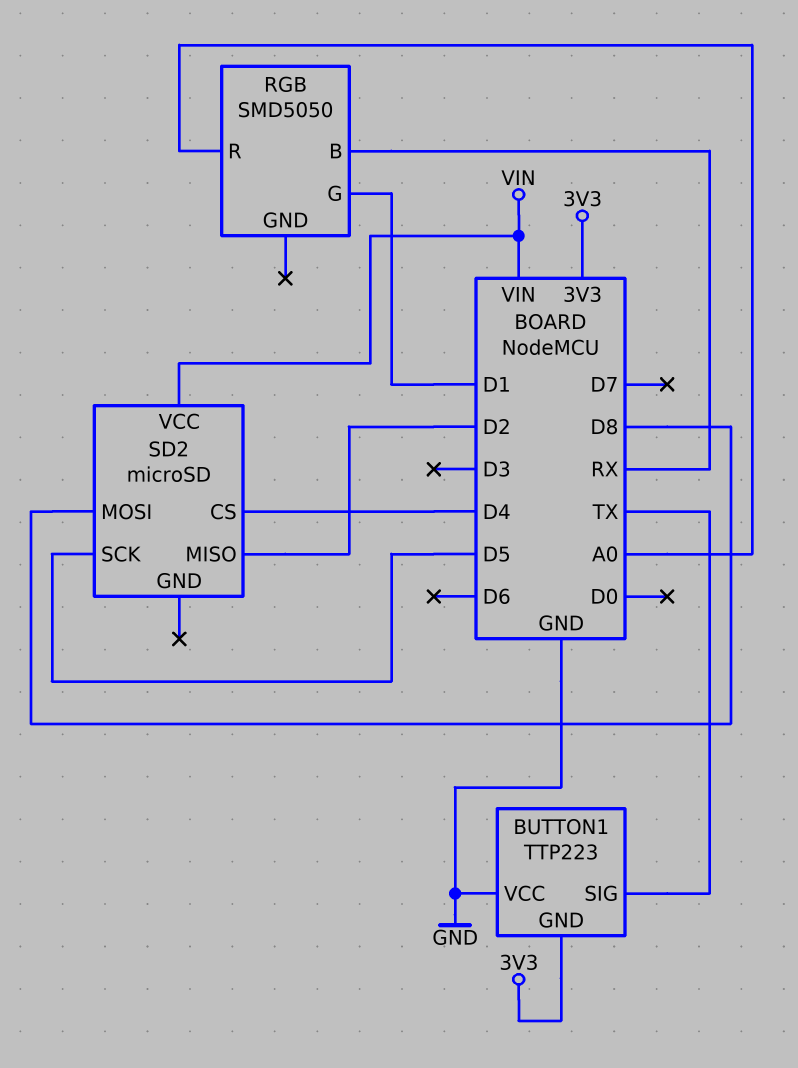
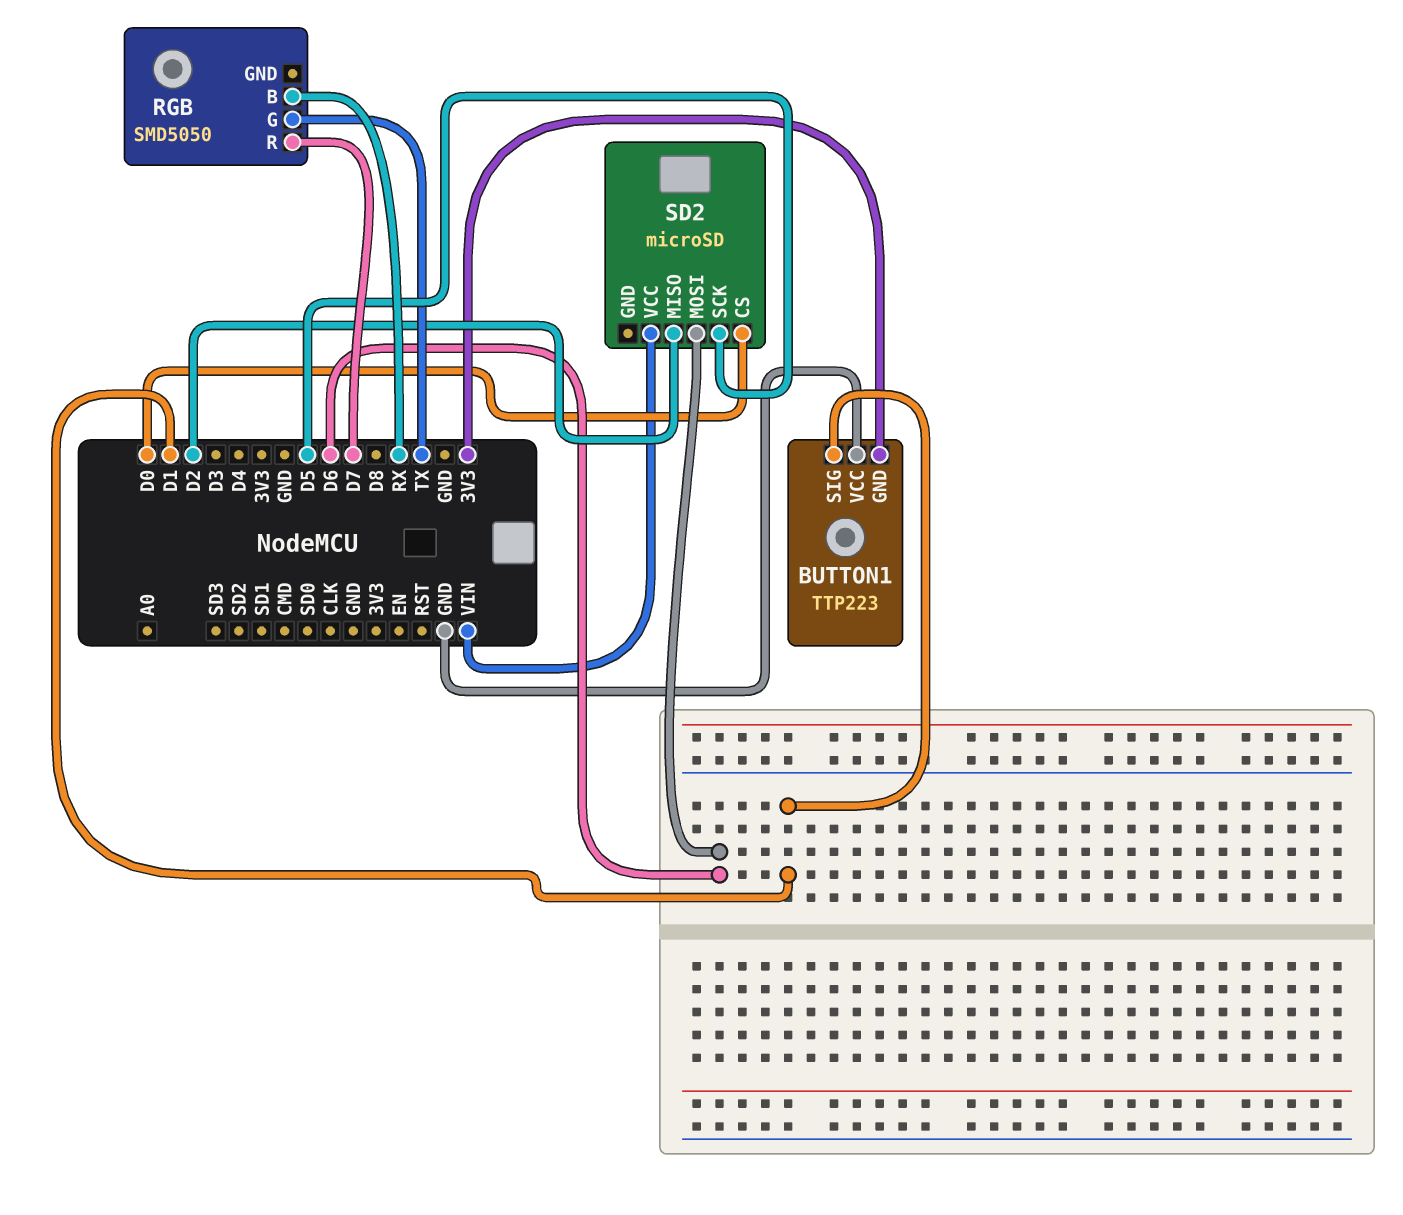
BUTTON1 pin SIG: TX -> D1
RGB pin G: D1 -> TX
RGB pin R: A0 -> D7
SD2 pin CS: D4 -> D0
SD2 pin MOSI: D8 -> D6

